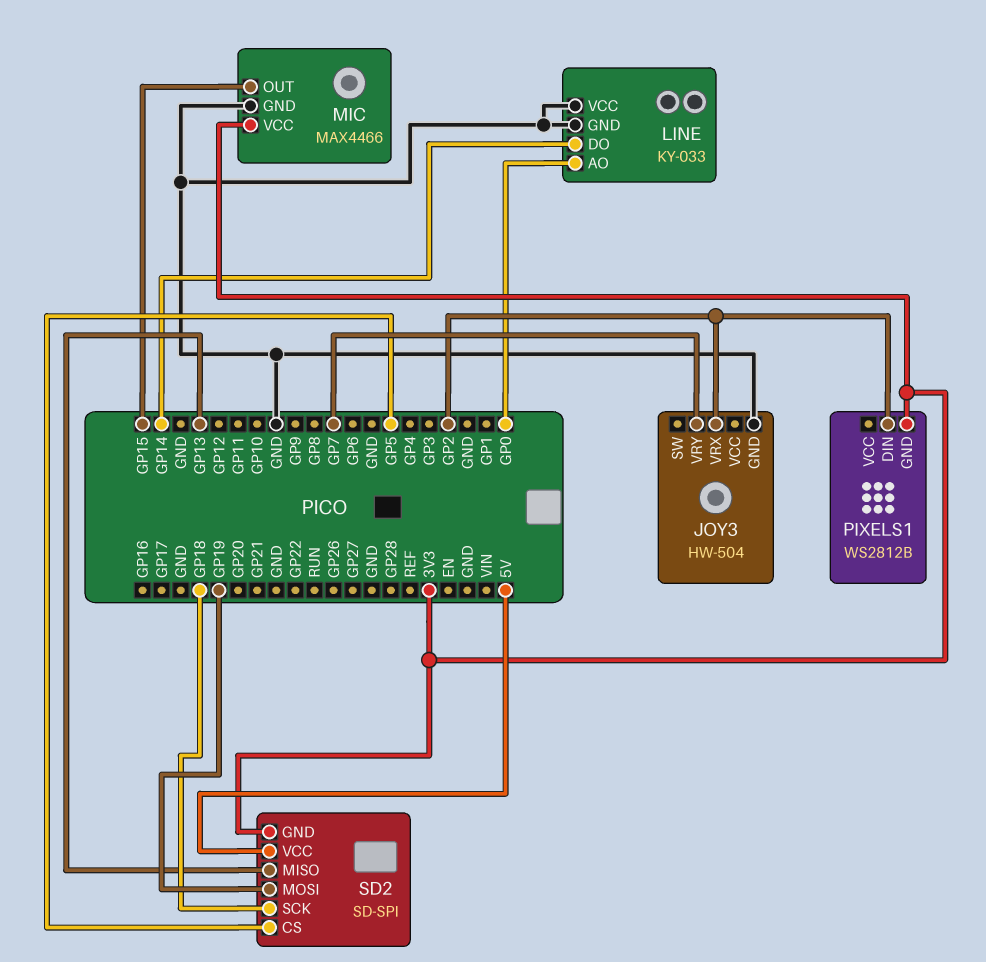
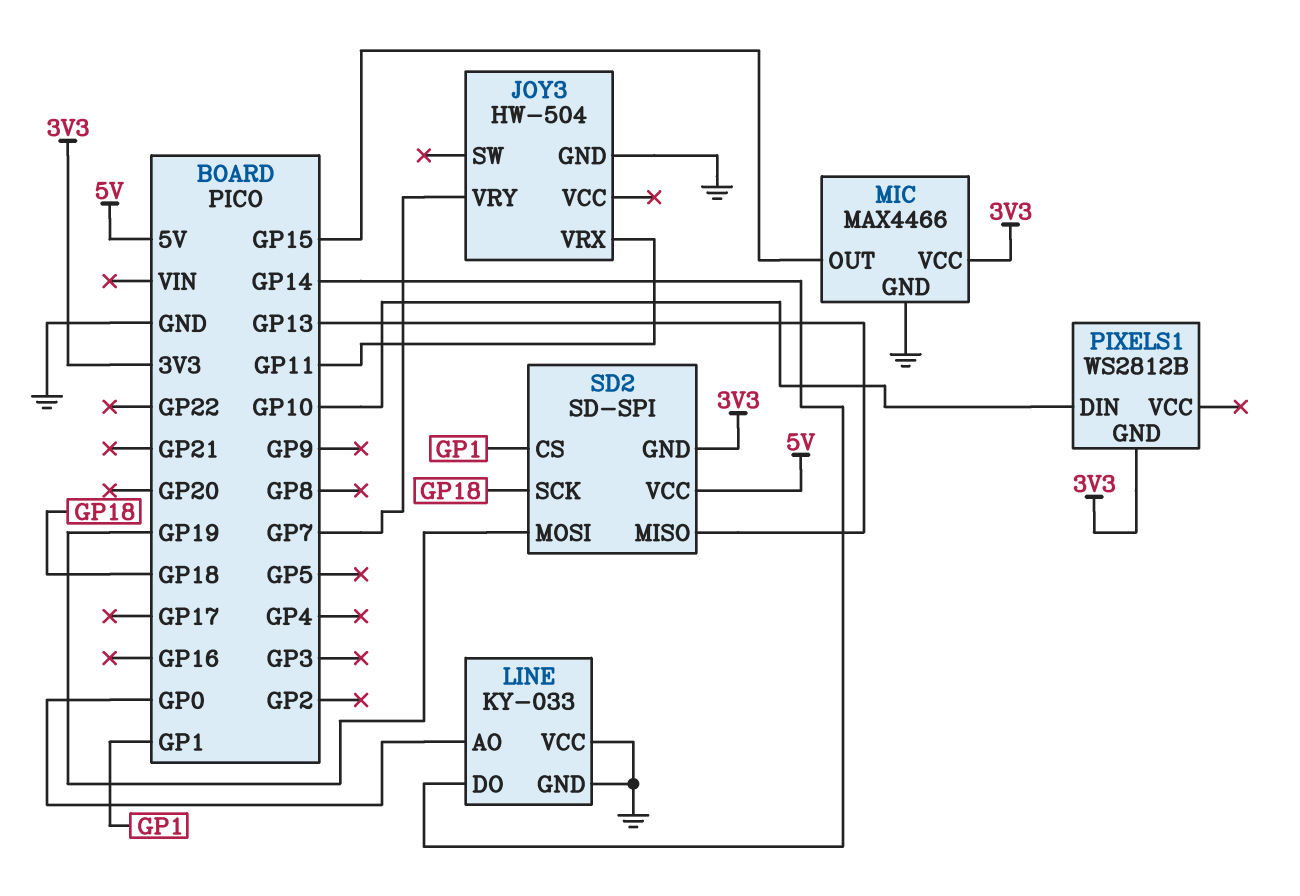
JOY3 pin VRX: GP2 -> GP11
PIXELS1 pin DIN: GP2 -> GP10
SD2 pin CS: GP5 -> GP1

